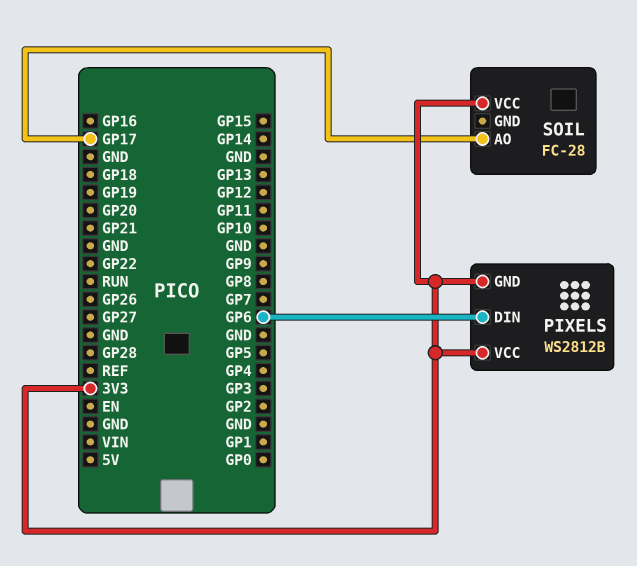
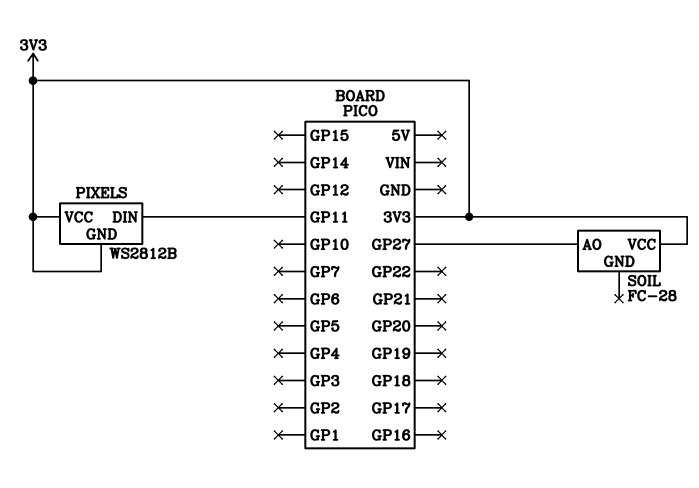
PIXELS pin DIN: GP6 -> GP11
SOIL pin AO: GP17 -> GP27

